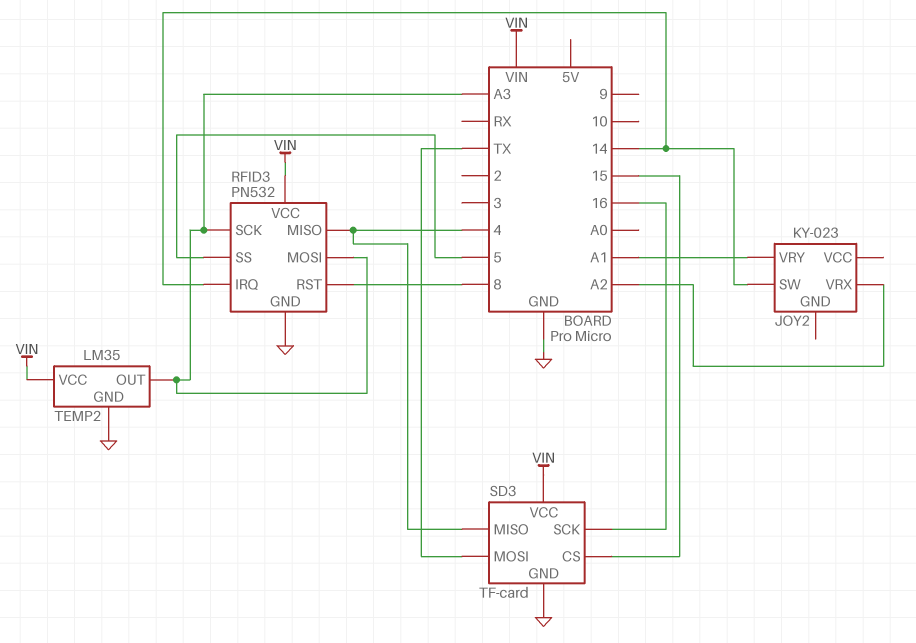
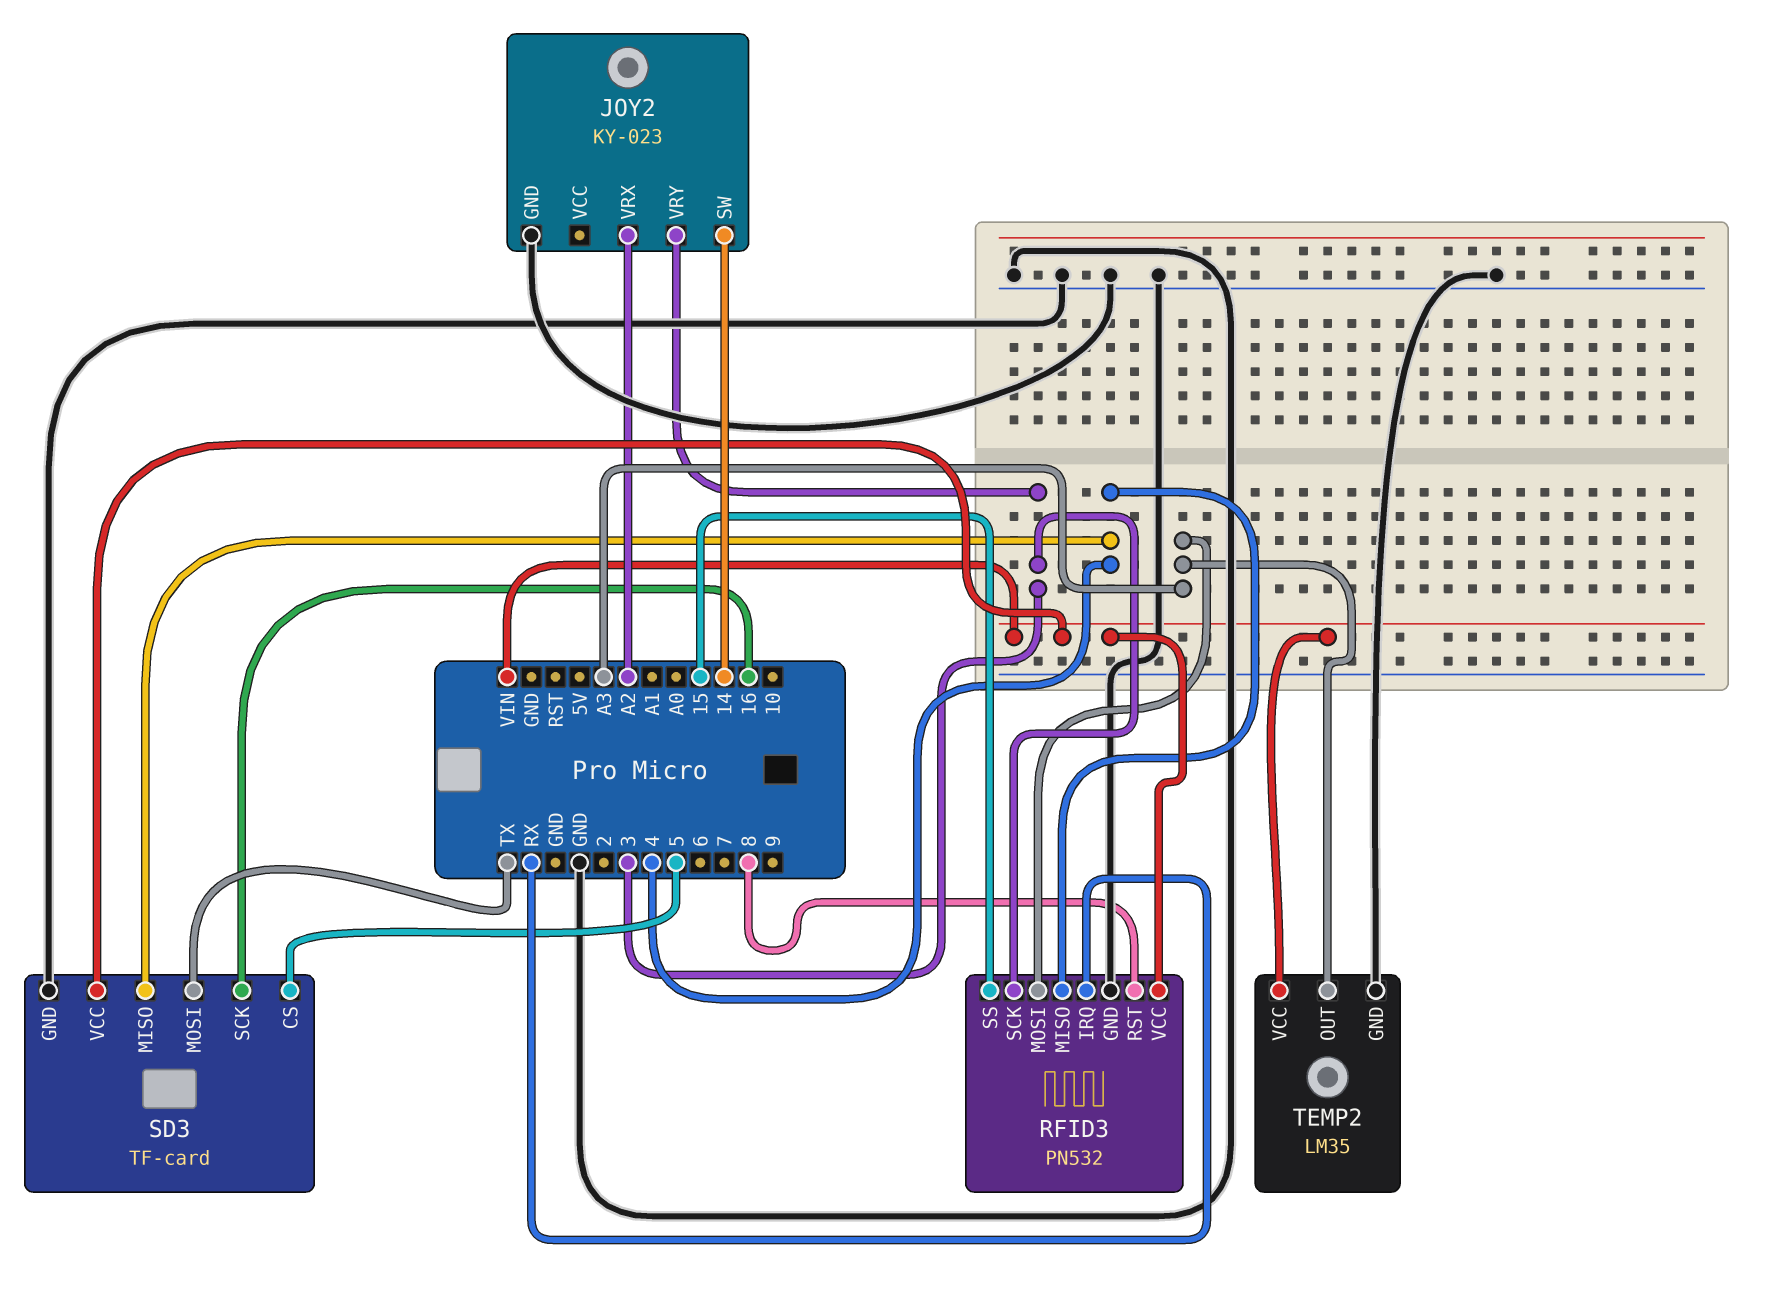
JOY2 pin GND: none -> GND
JOY2 pin VRY: A1 -> 3
RFID3 pin IRQ: 14 -> RX
RFID3 pin SCK: A3 -> 3
RFID3 pin SS: 5 -> 15
SD3 pin CS: 15 -> 5

